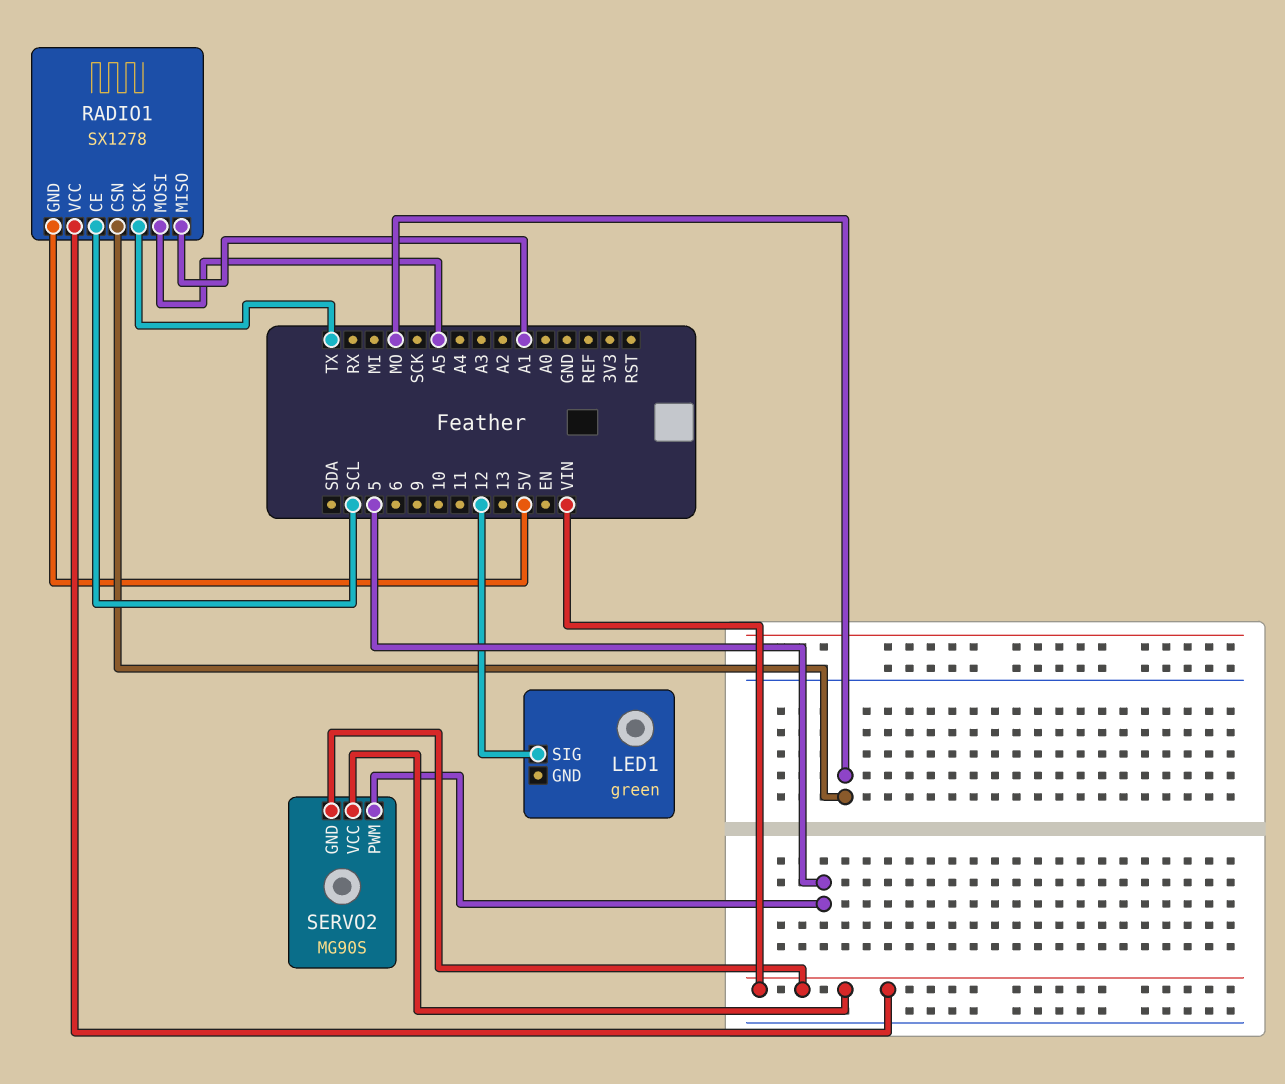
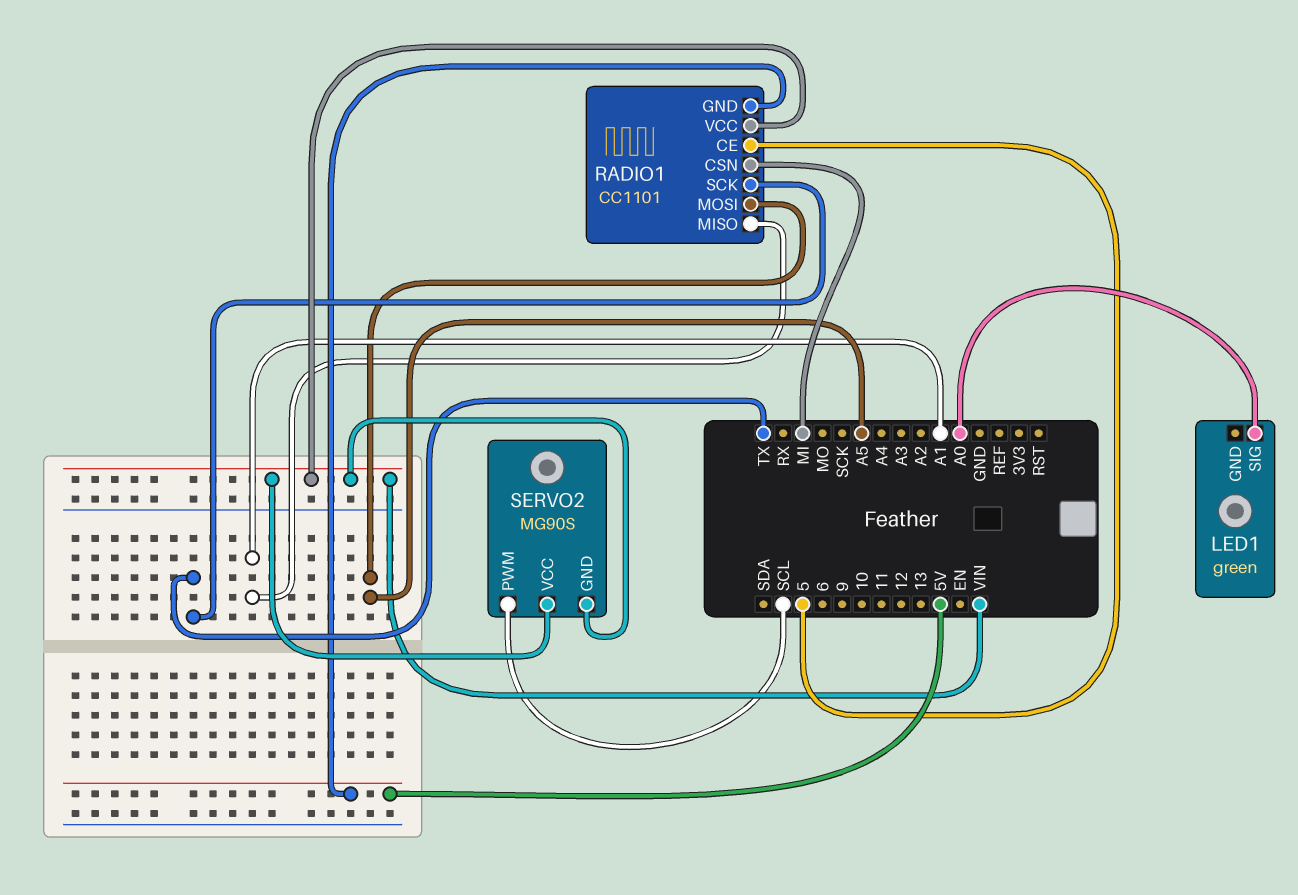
LED1 pin SIG: 12 -> A0
RADIO1: SX1278 -> CC1101
RADIO1 pin CE: SCL -> 5
RADIO1 pin CSN: MO -> MI
SERVO2 pin PWM: 5 -> SCL

